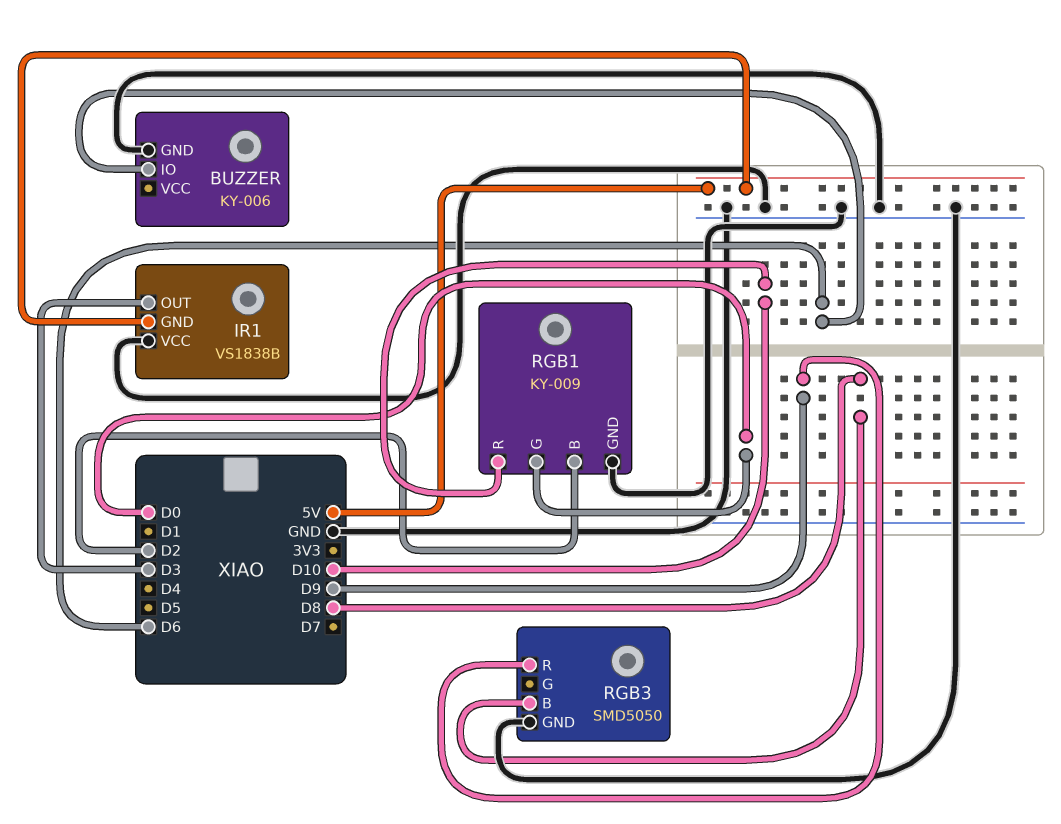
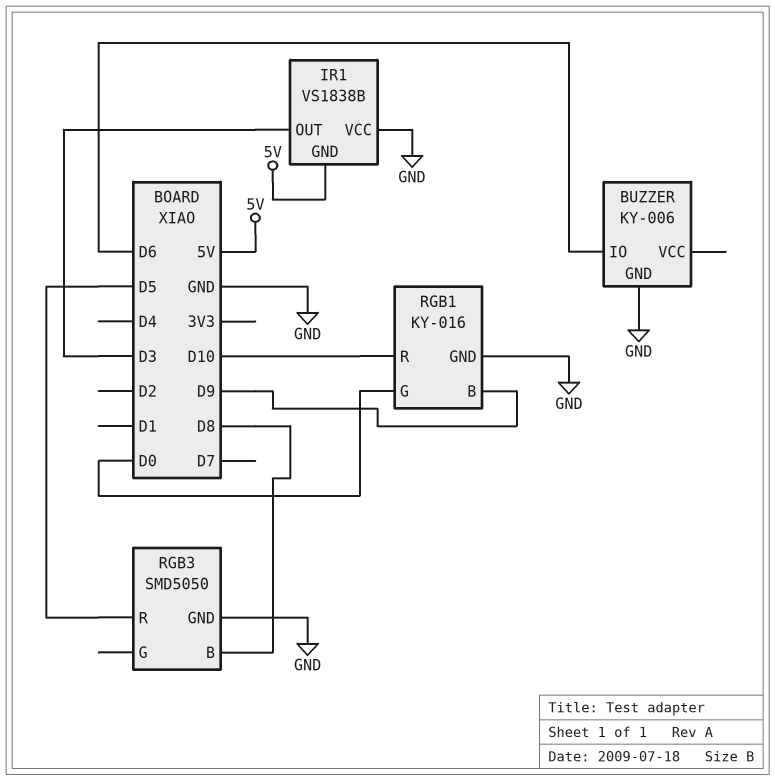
RGB1: KY-009 -> KY-016
RGB1 pin B: D2 -> D9
RGB3 pin R: D9 -> D5

